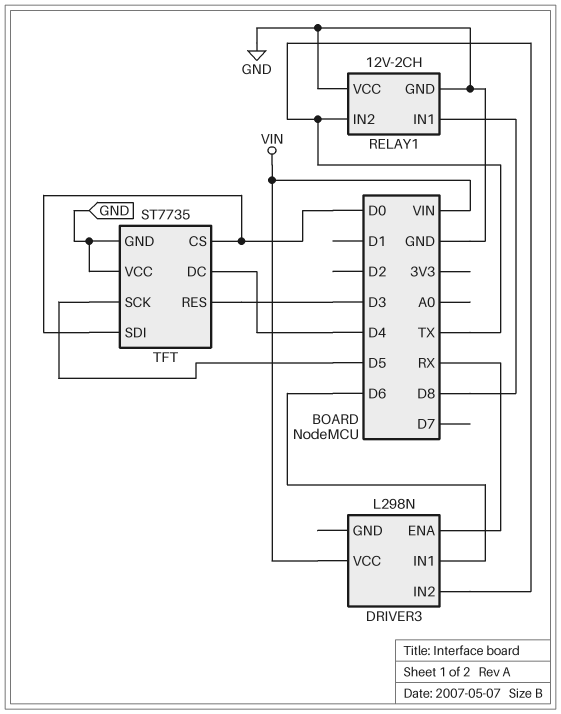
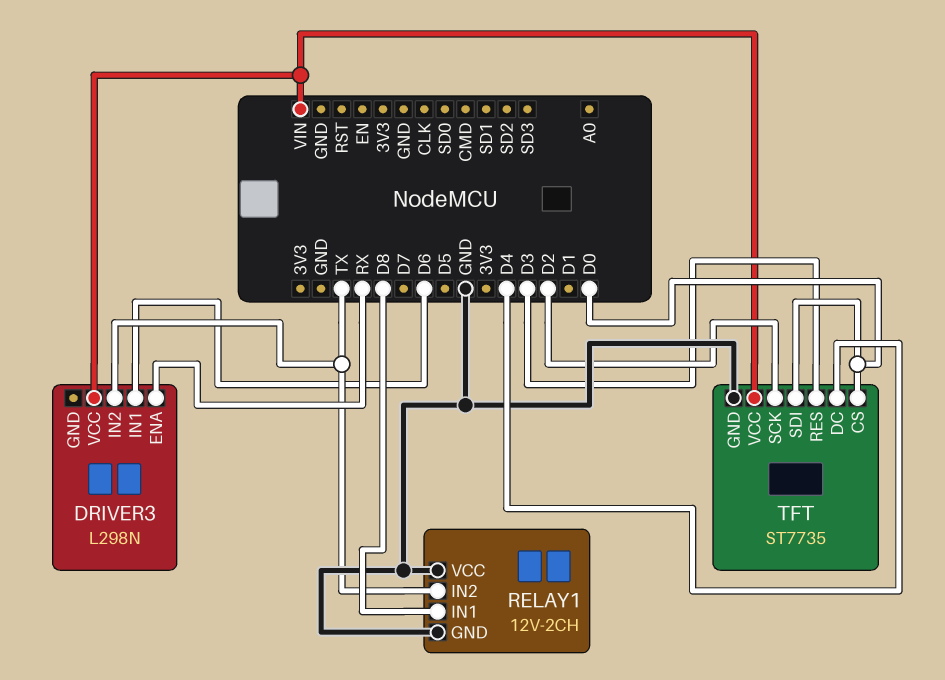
TFT pin SCK: D5 -> D2
TFT pin VCC: GND -> VIN

